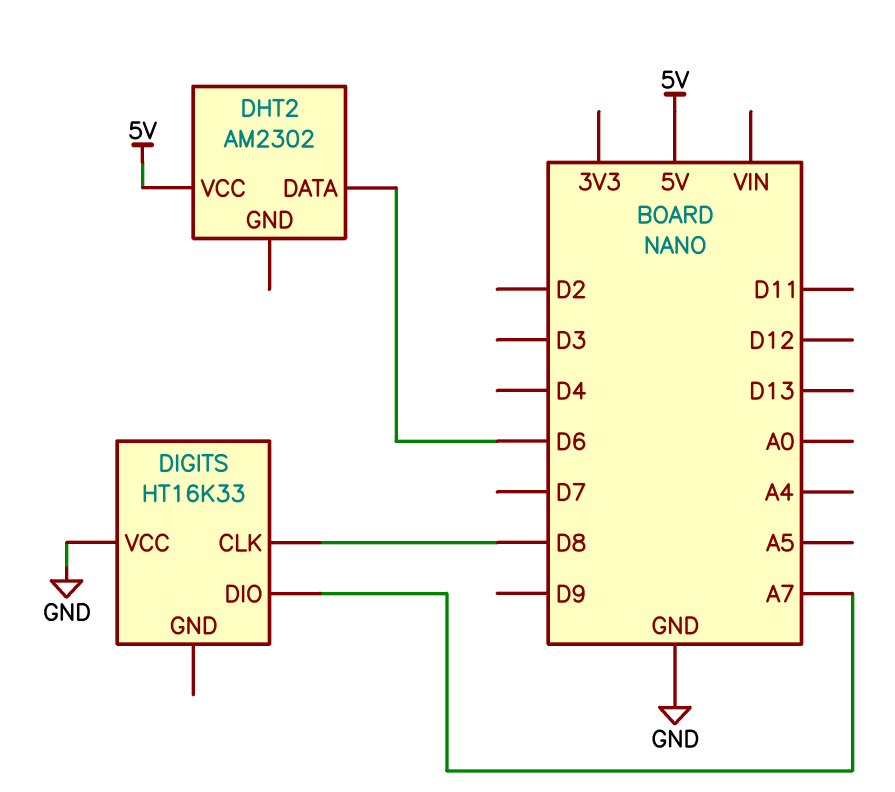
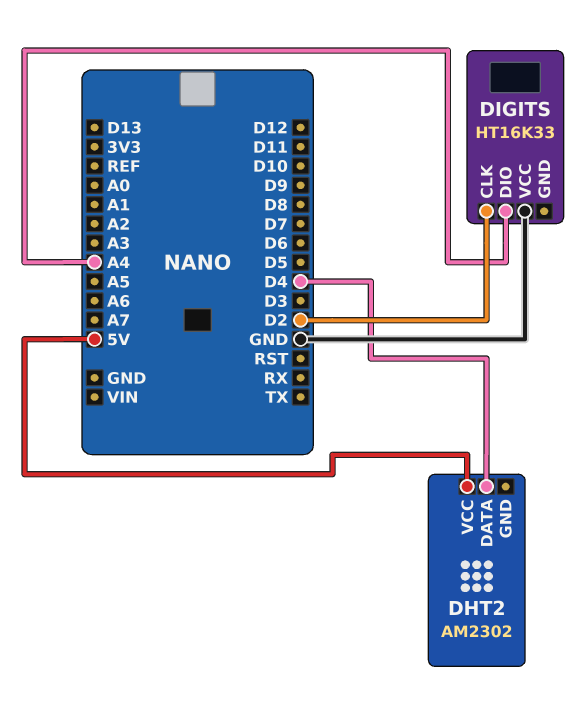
DHT2 pin DATA: D6 -> D4
DIGITS pin CLK: D8 -> D2
DIGITS pin DIO: A7 -> A4

